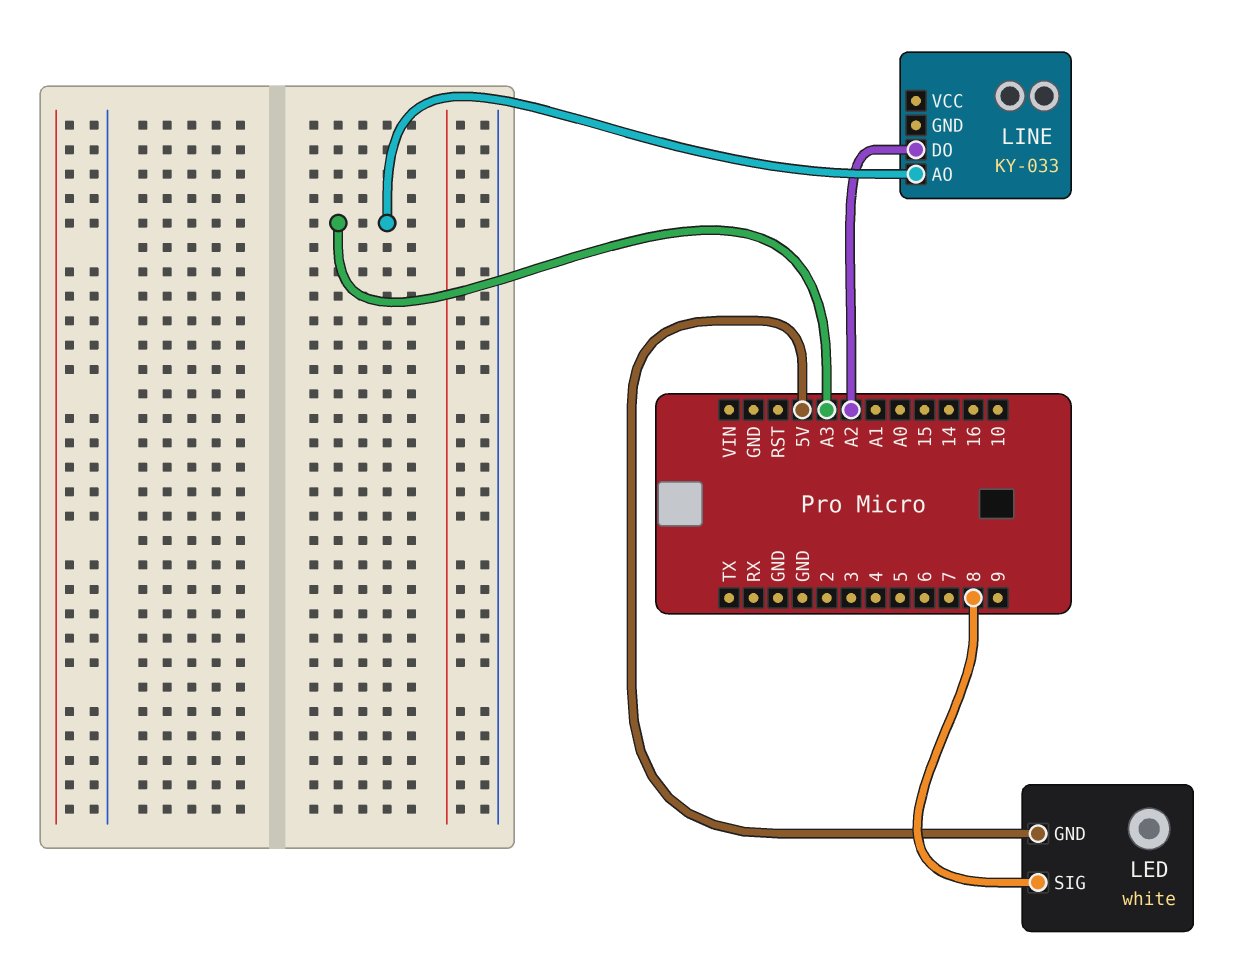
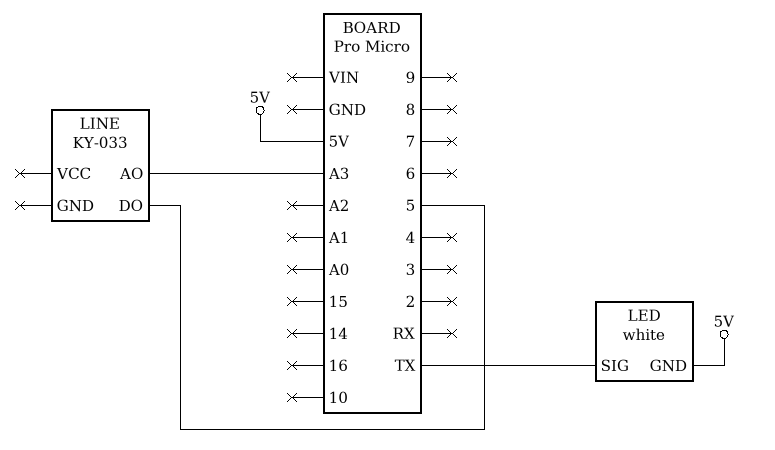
LED pin SIG: 8 -> TX
LINE pin DO: A2 -> 5

